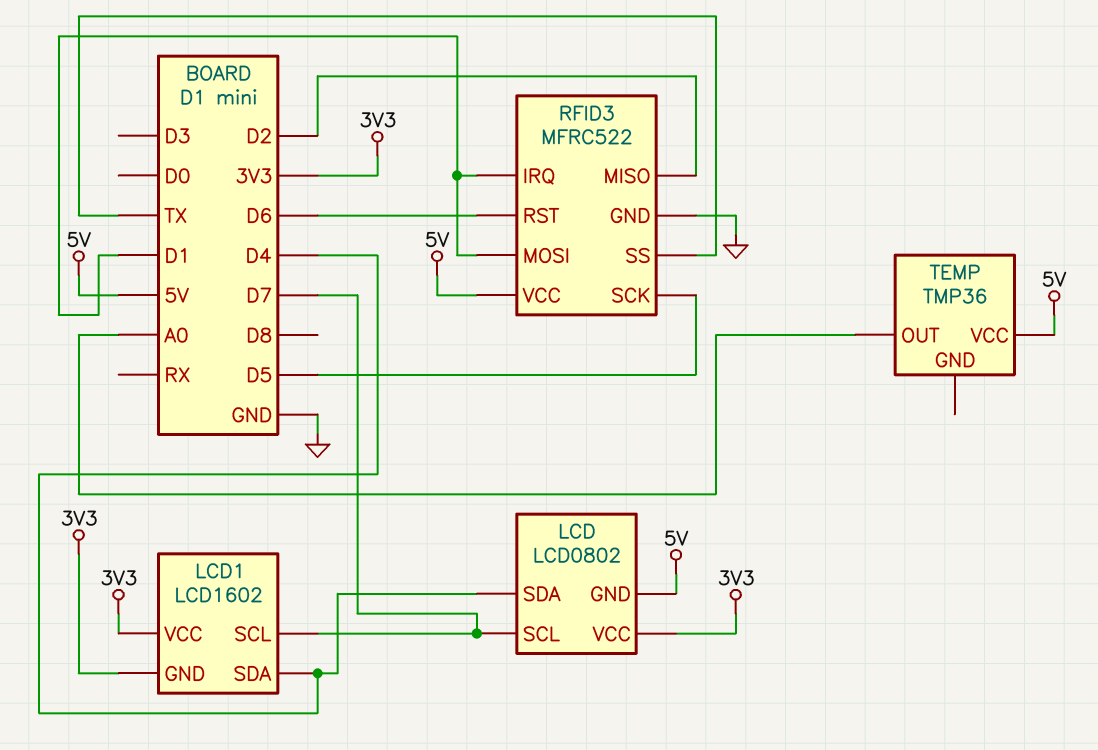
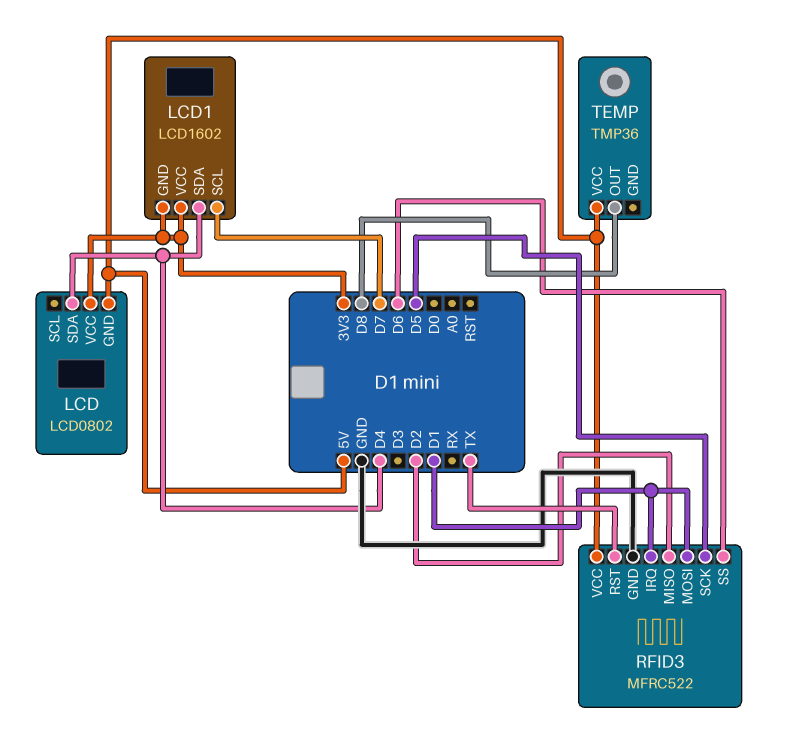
LCD pin SCL: D7 -> none
RFID3 pin RST: D6 -> TX
RFID3 pin SS: TX -> D6
TEMP pin OUT: A0 -> D8

